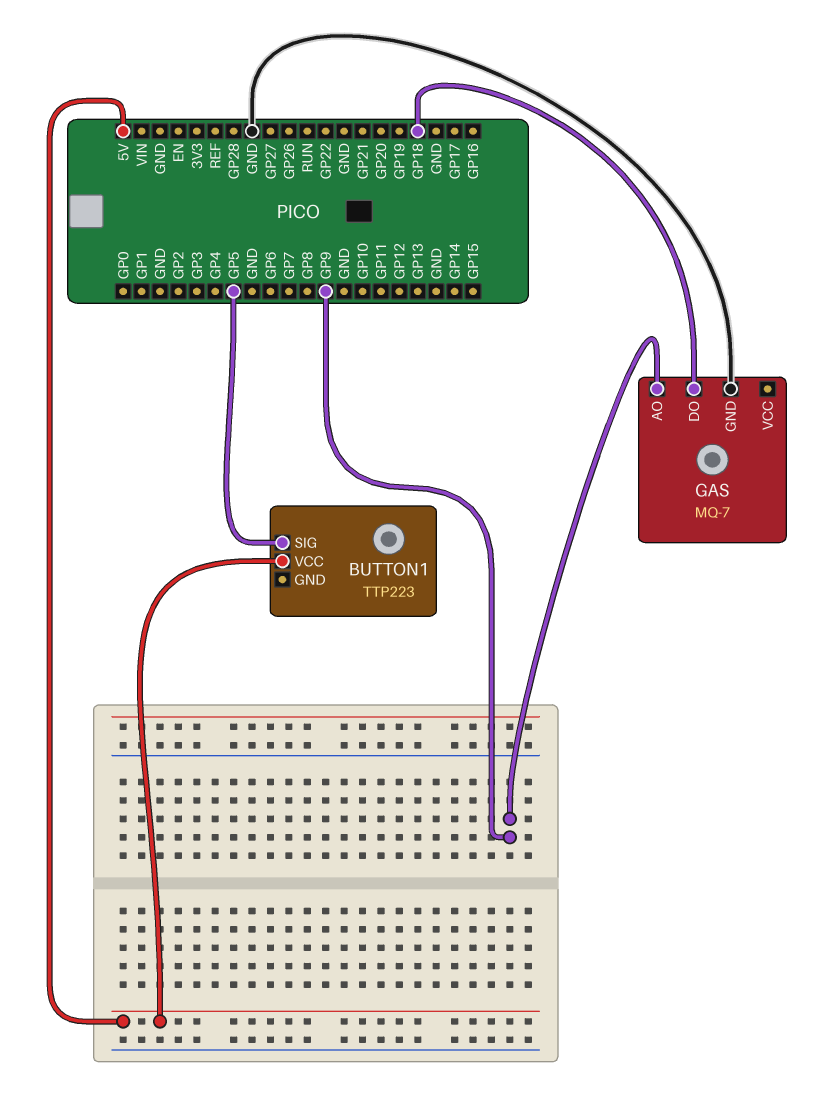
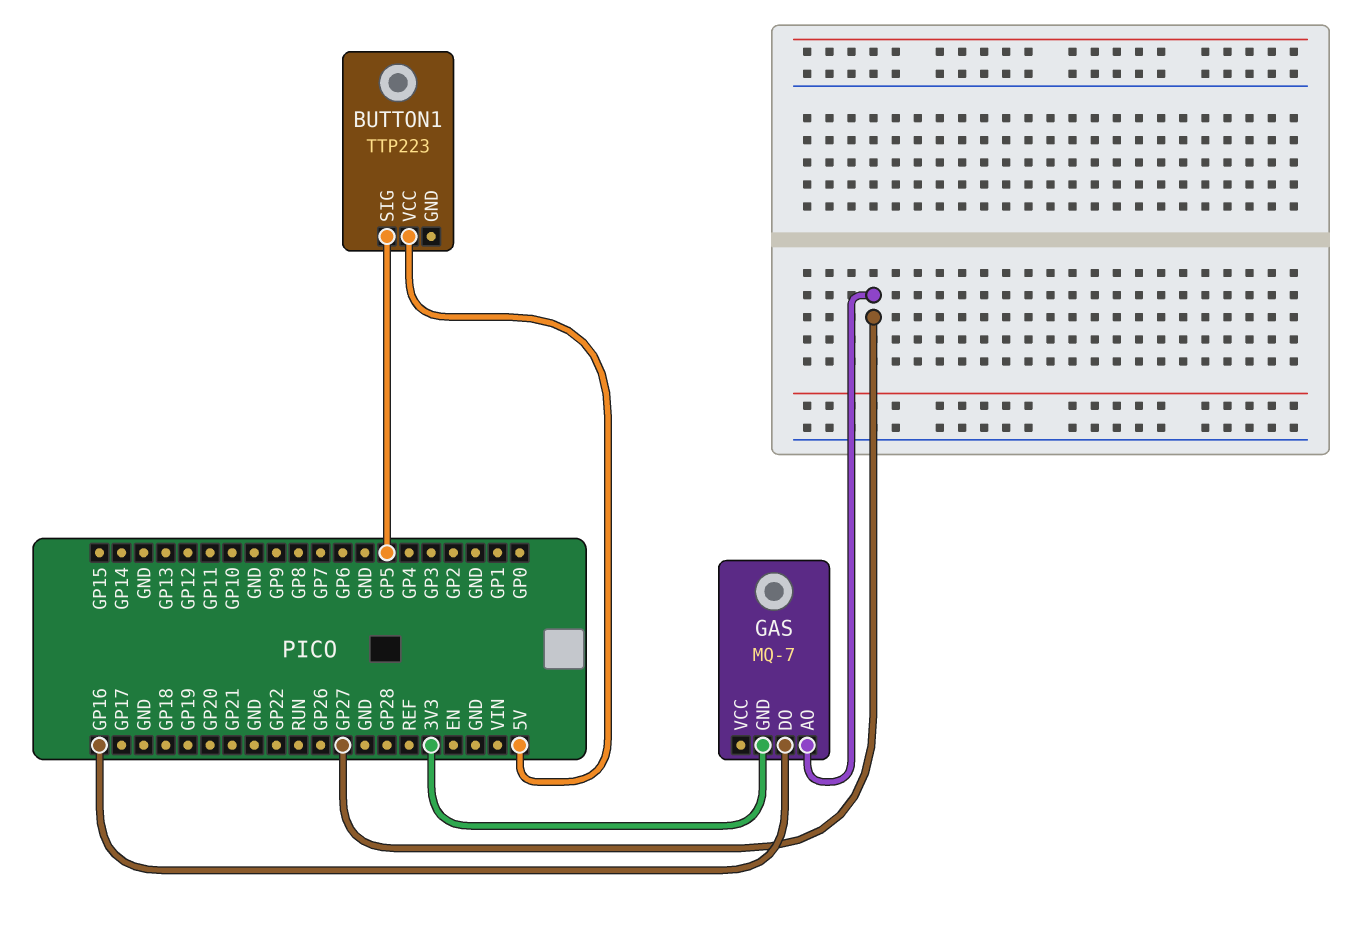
GAS pin AO: GP9 -> GP27
GAS pin DO: GP18 -> GP16
GAS pin GND: GND -> 3V3

